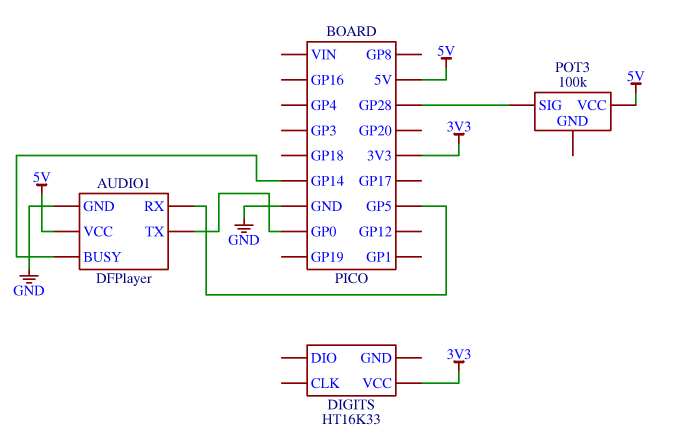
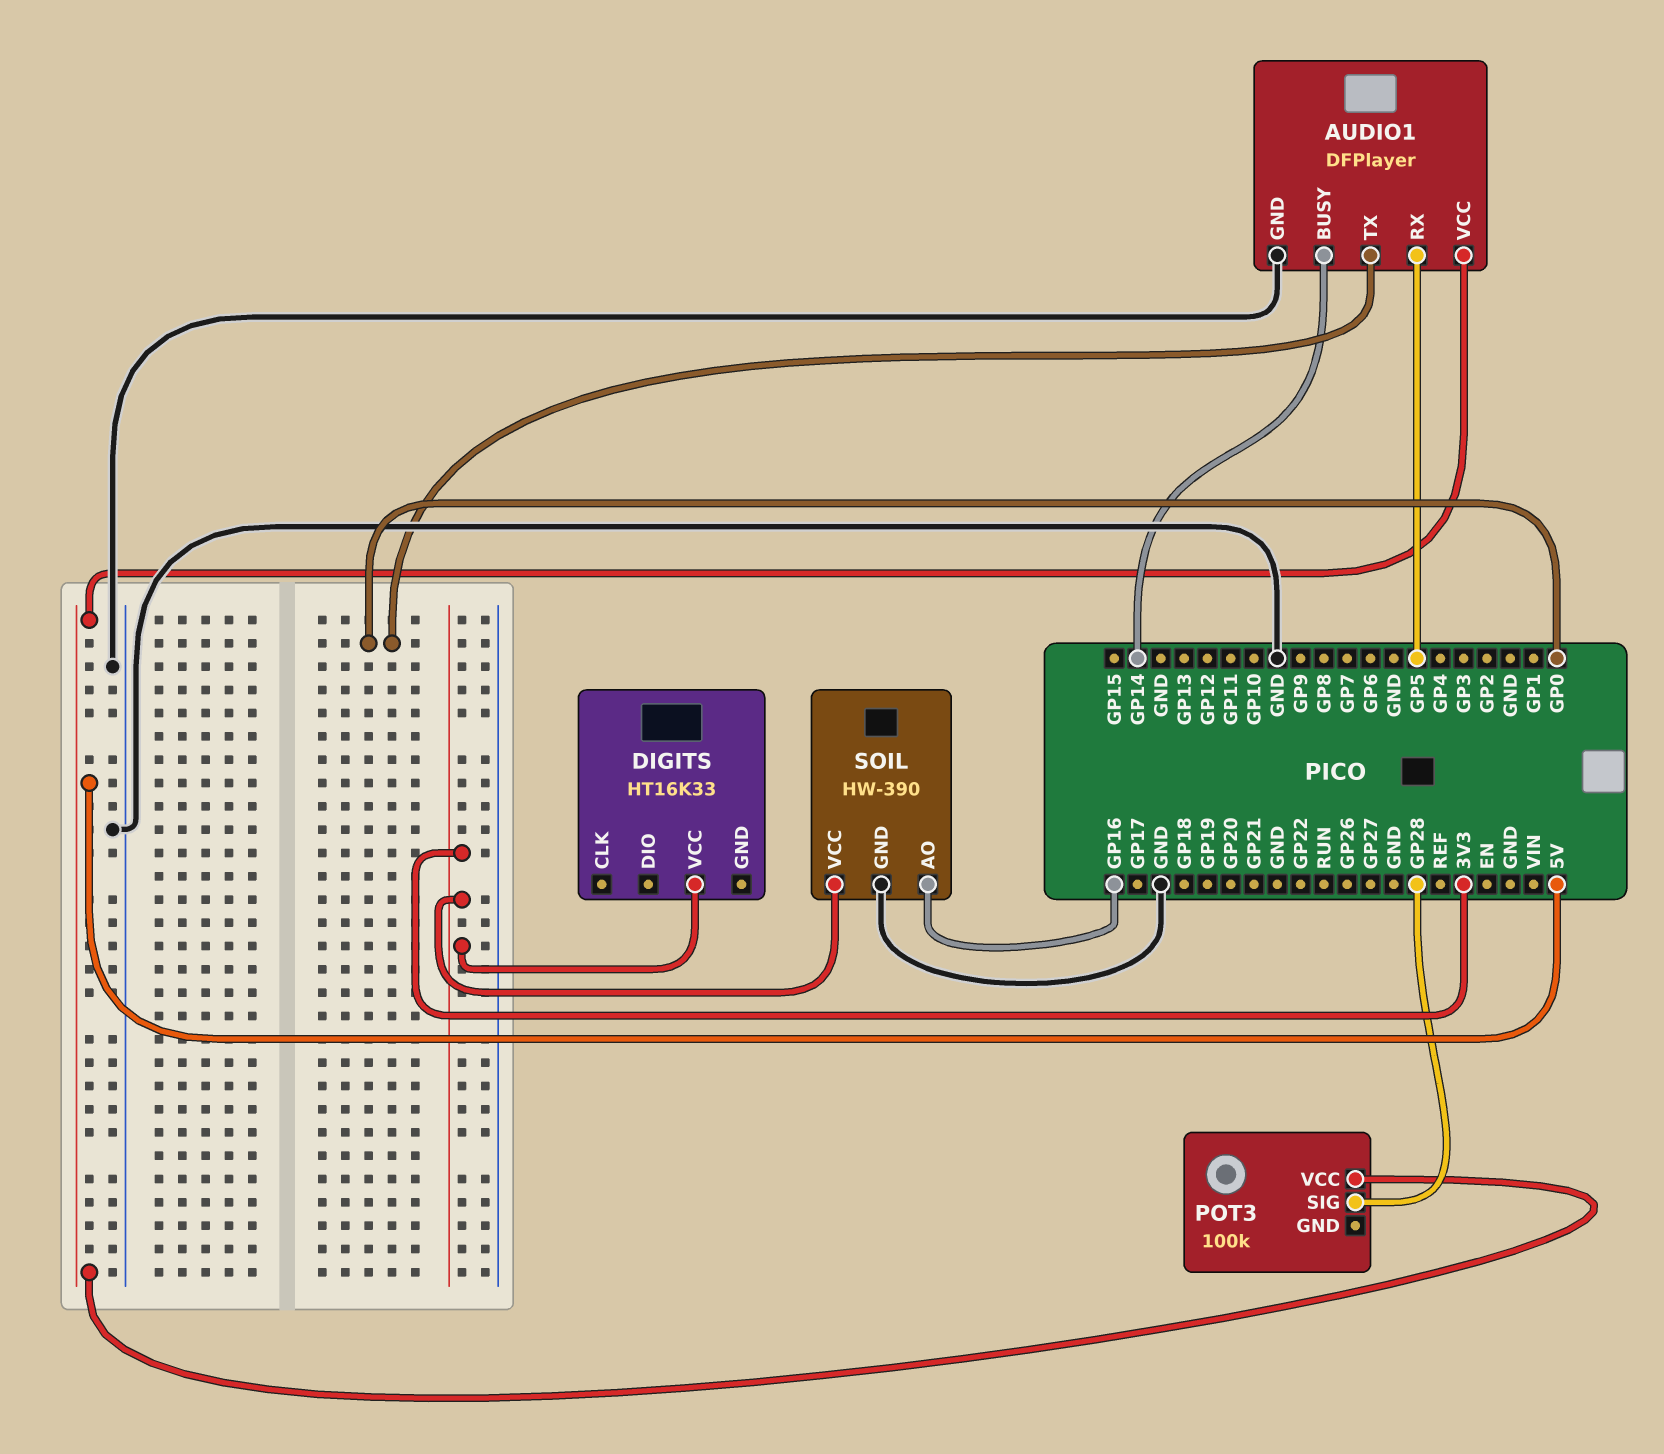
SOIL: none -> HW-390
SOIL pin AO: none -> GP16
SOIL pin GND: none -> GND
SOIL pin VCC: none -> 3V3

